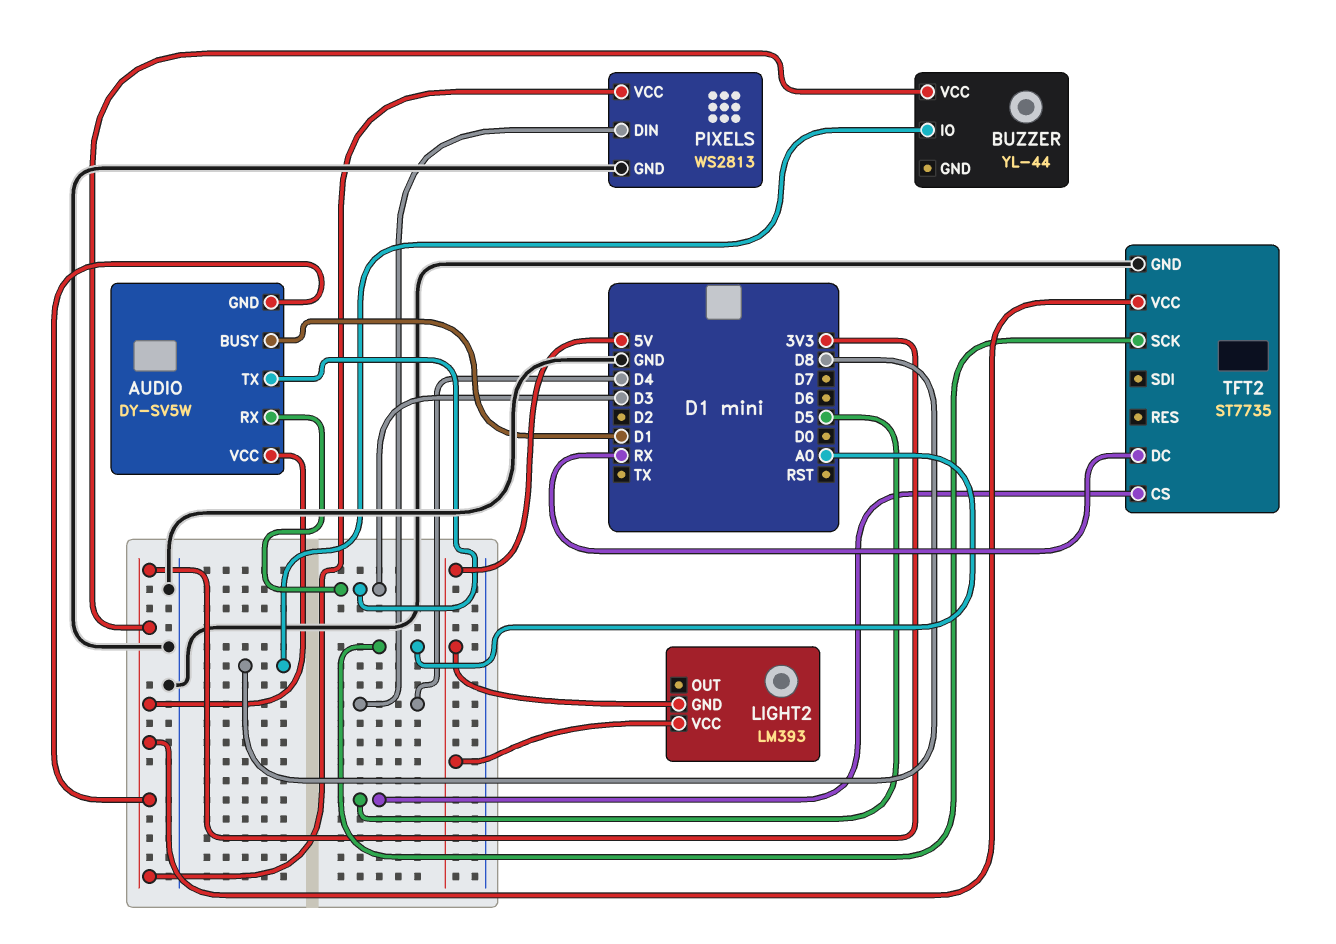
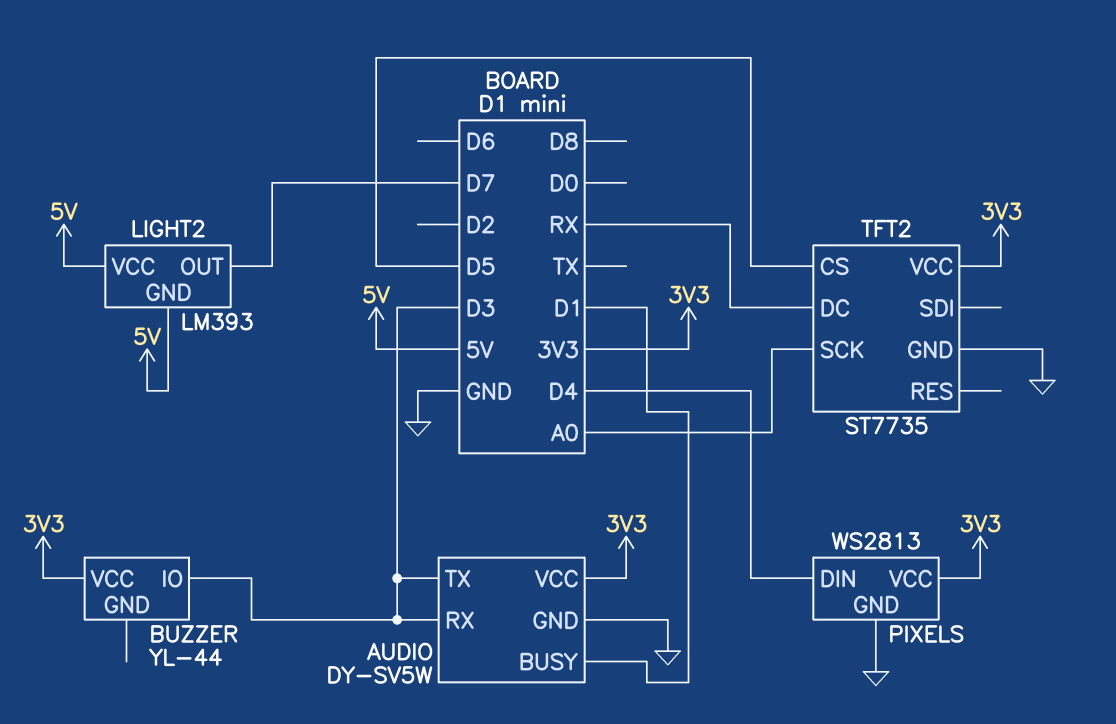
AUDIO pin GND: 3V3 -> GND
BUZZER pin IO: D8 -> D3
LIGHT2 pin OUT: none -> D7

